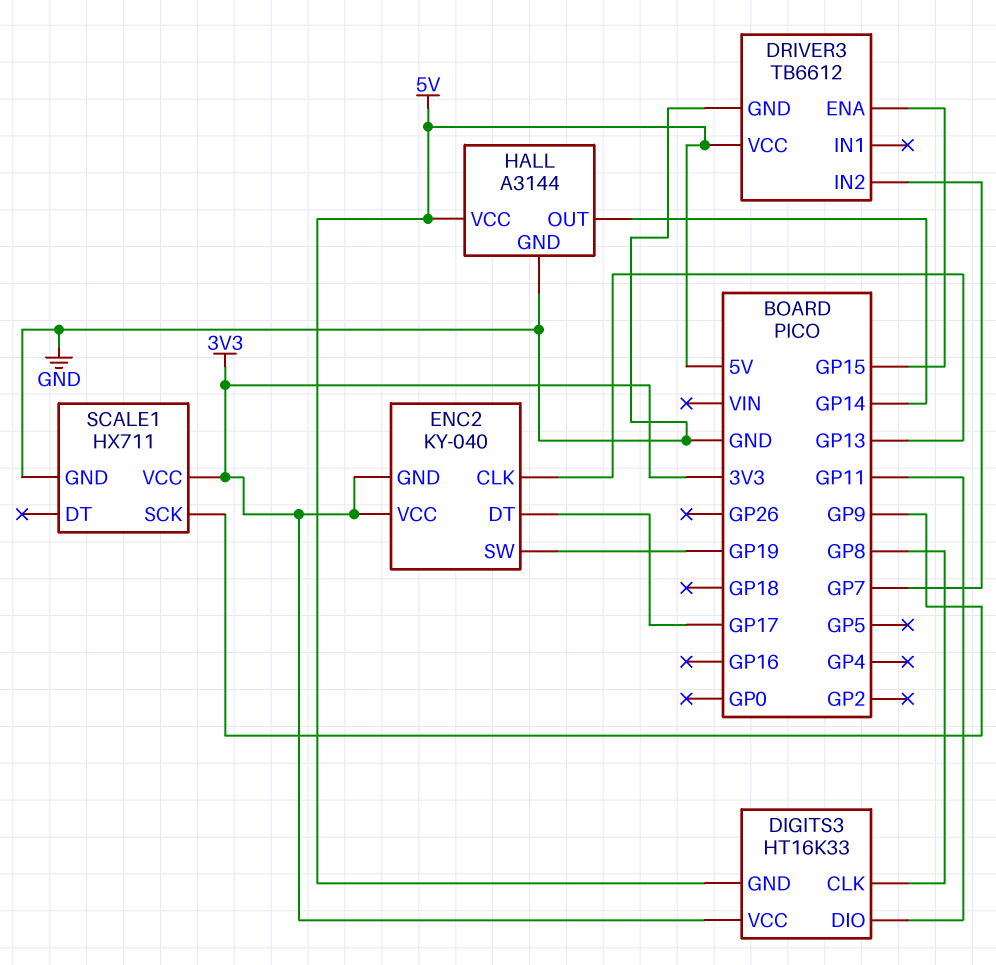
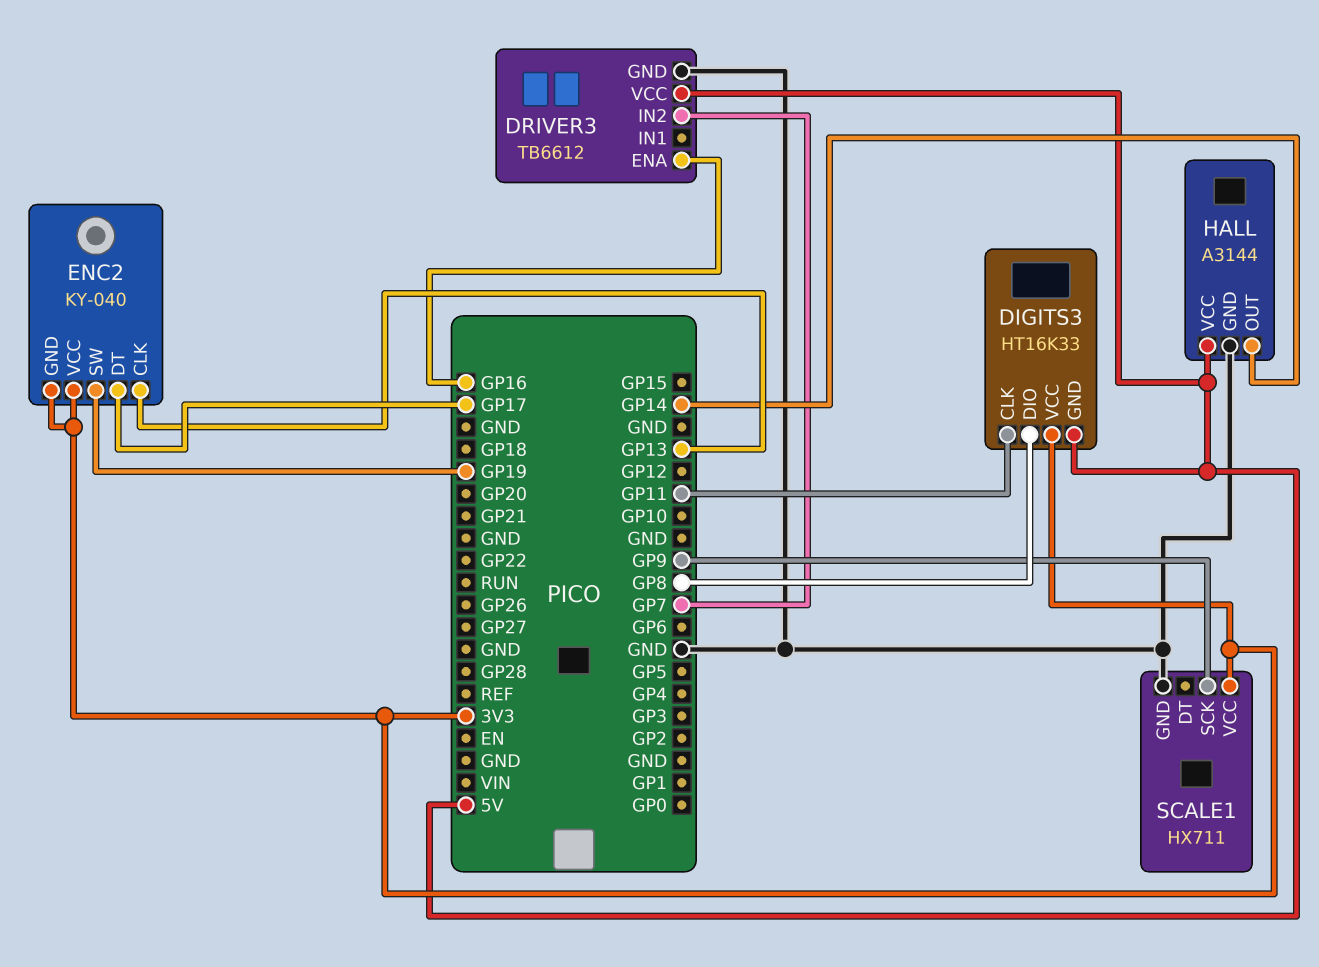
DIGITS3 pin CLK: GP8 -> GP11
DIGITS3 pin DIO: GP11 -> GP8
DRIVER3 pin ENA: GP15 -> GP16

